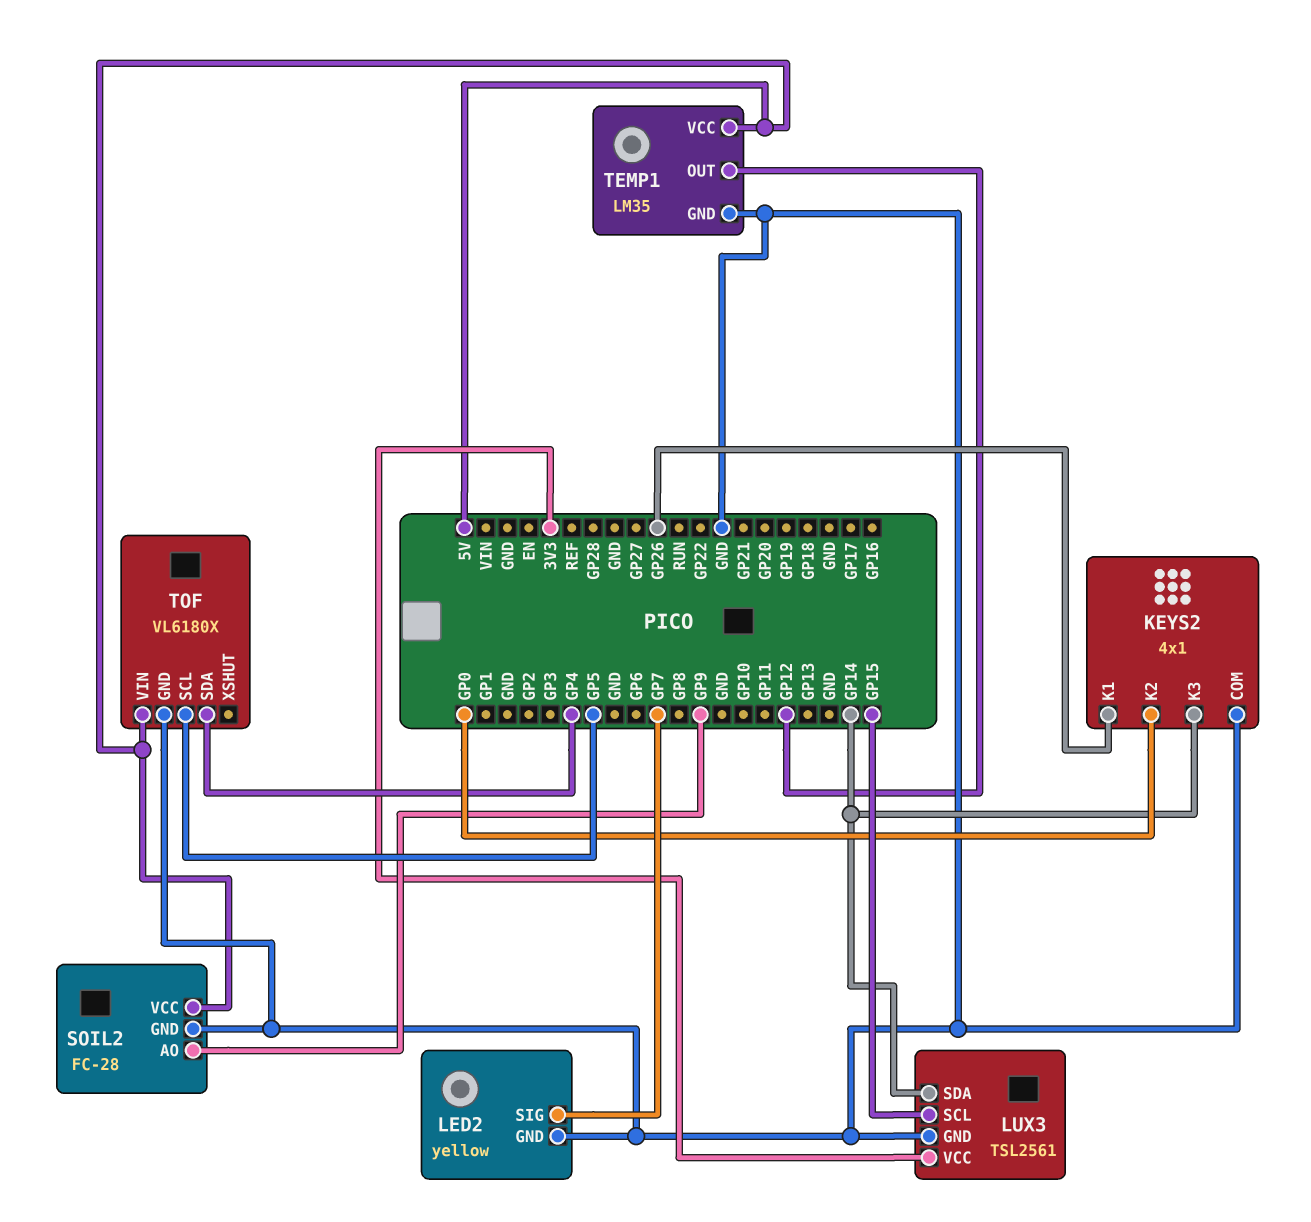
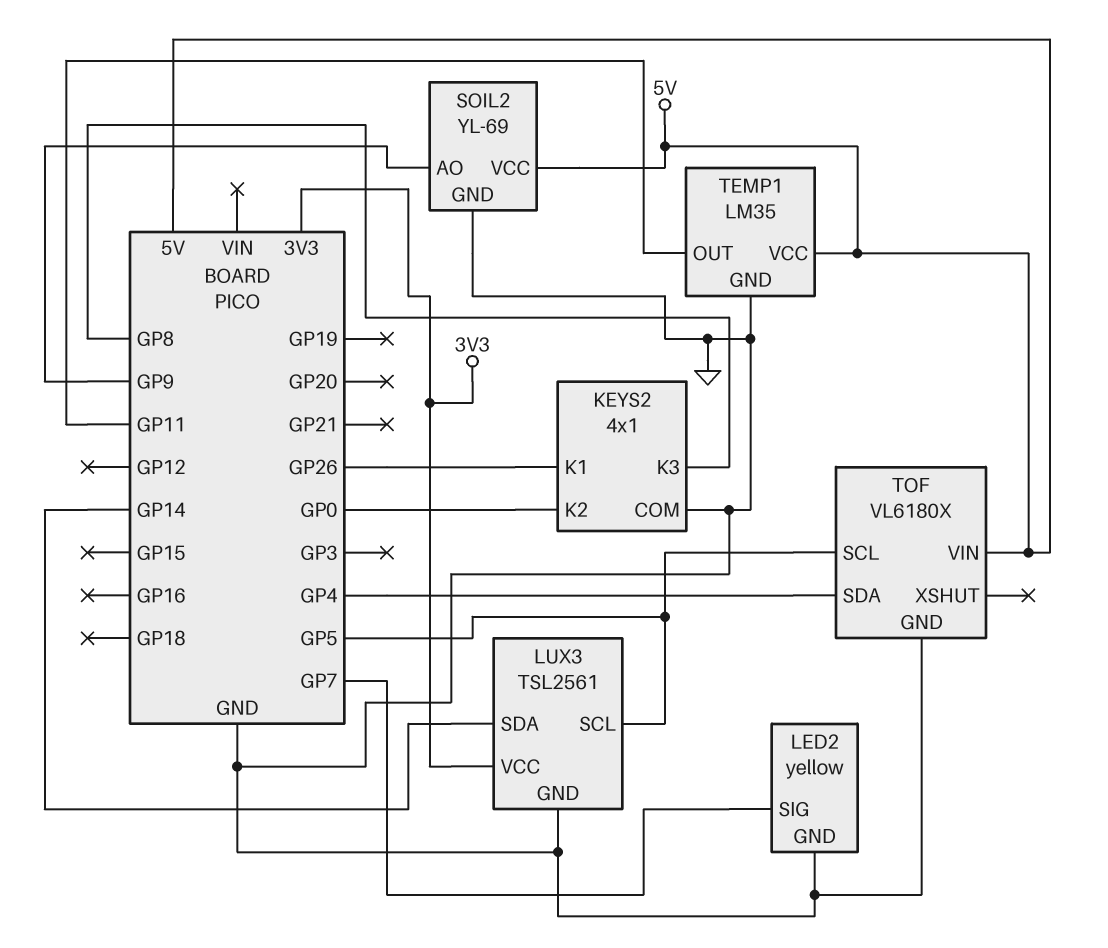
KEYS2 pin K3: GP14 -> GP8
LUX3 pin SCL: GP15 -> GP5
SOIL2: FC-28 -> YL-69
TEMP1 pin OUT: GP12 -> GP11

